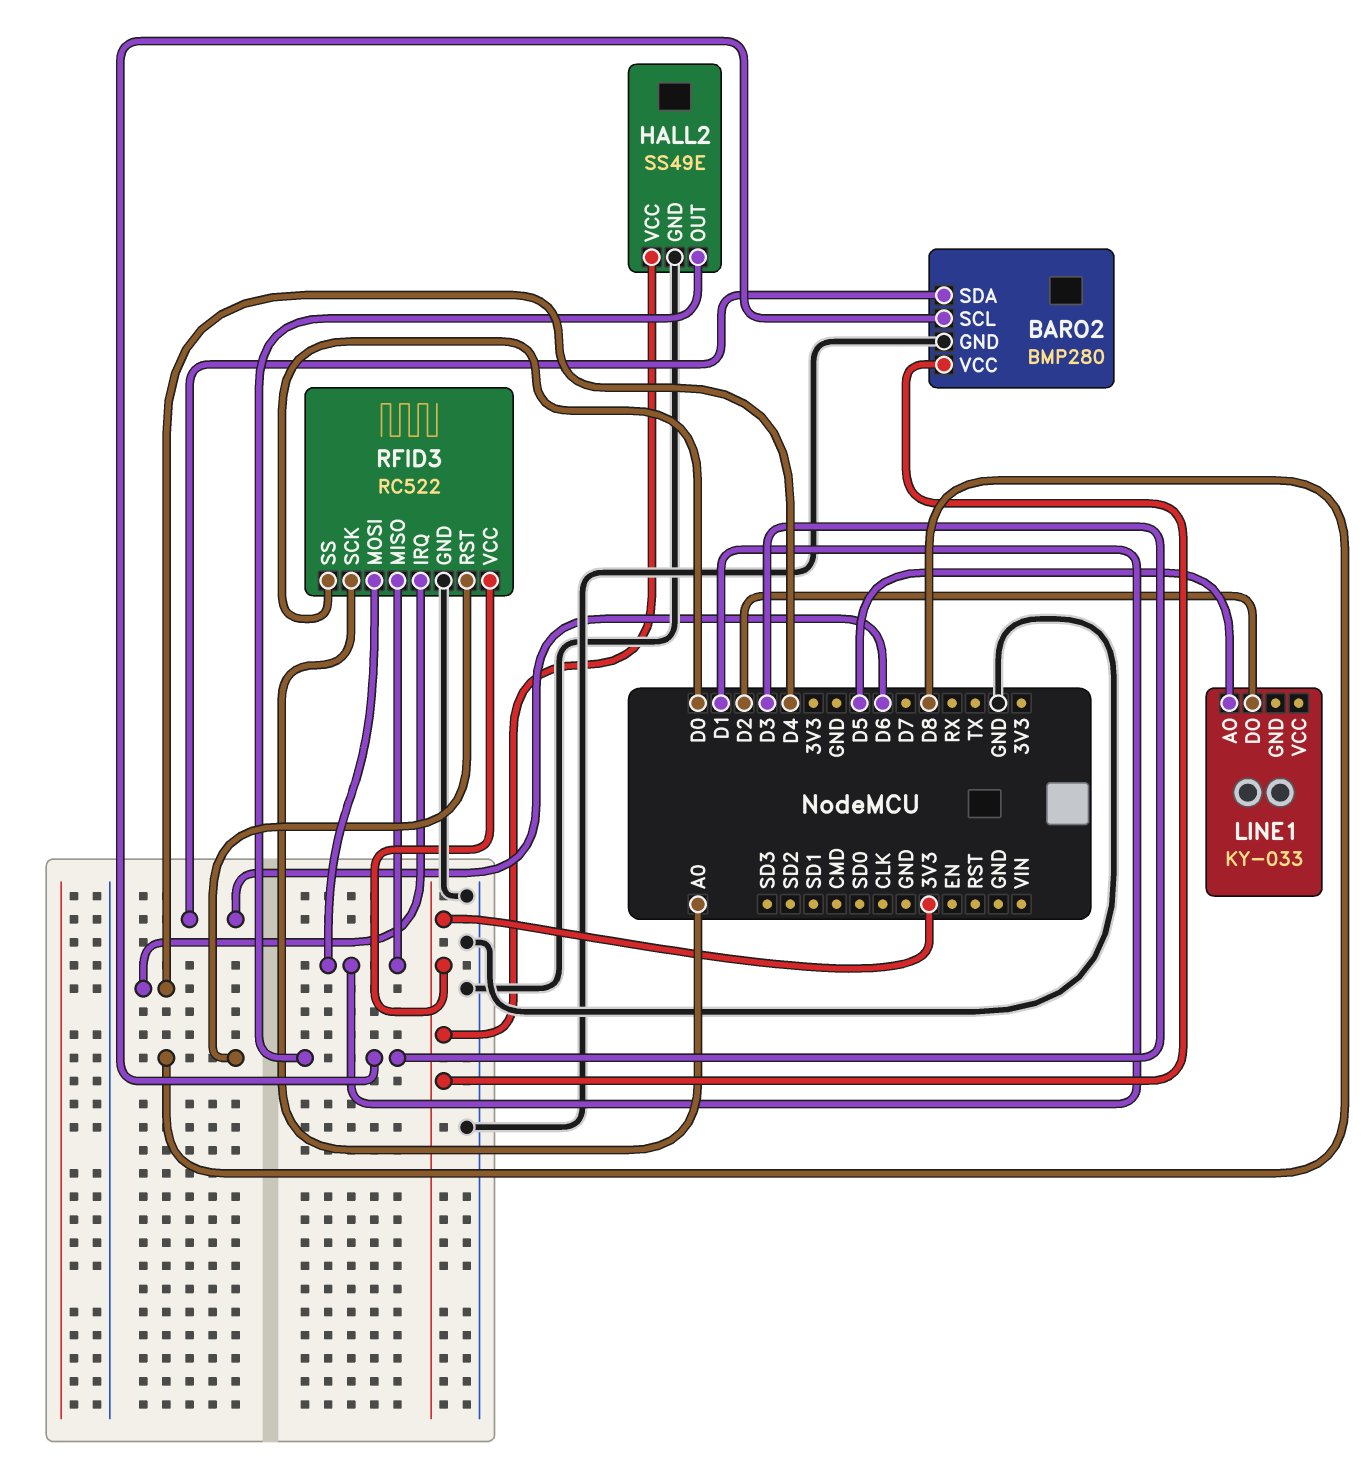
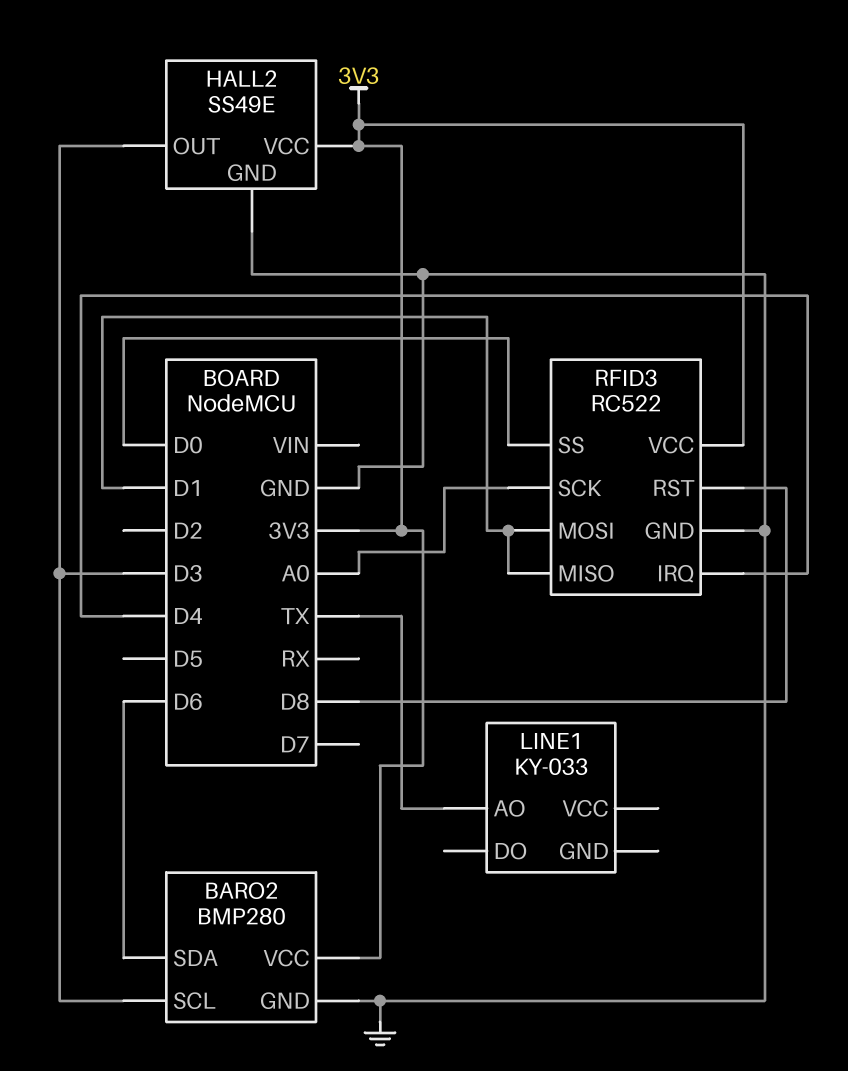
LINE1 pin AO: D5 -> TX
LINE1 pin DO: D2 -> none

